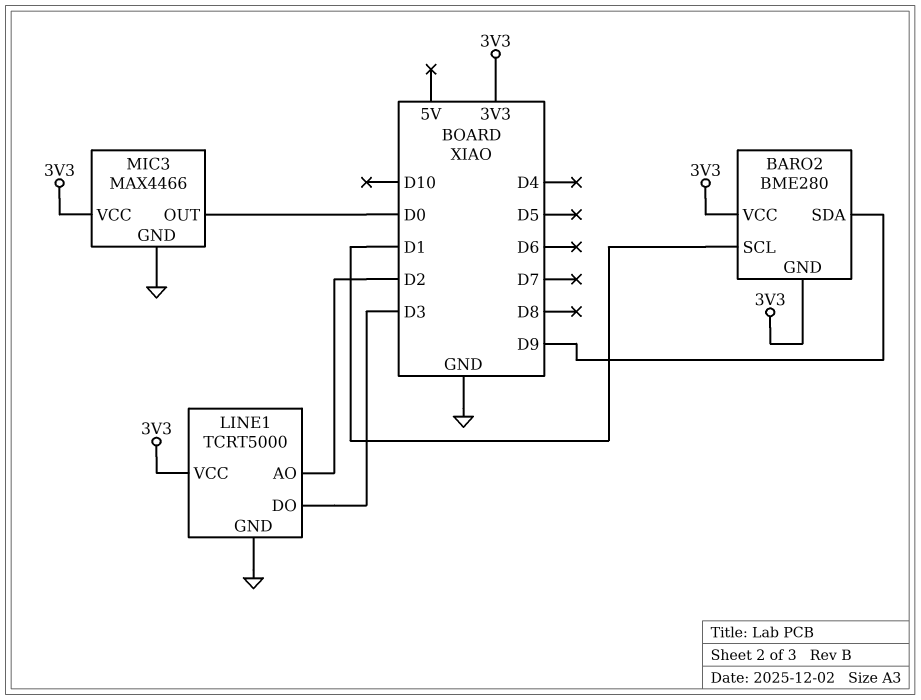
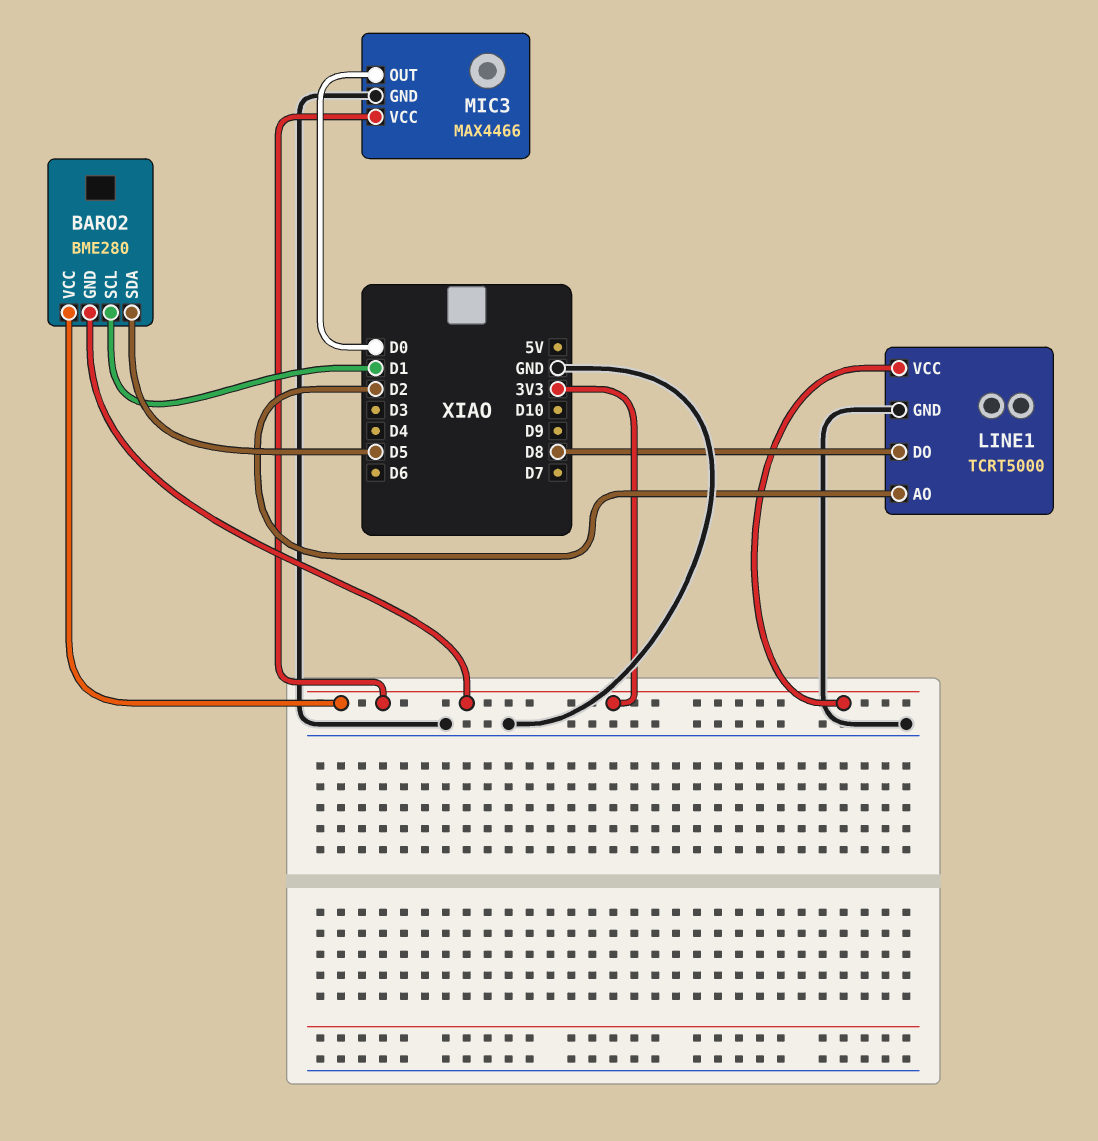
BARO2 pin SDA: D9 -> D5
LINE1 pin DO: D3 -> D8

